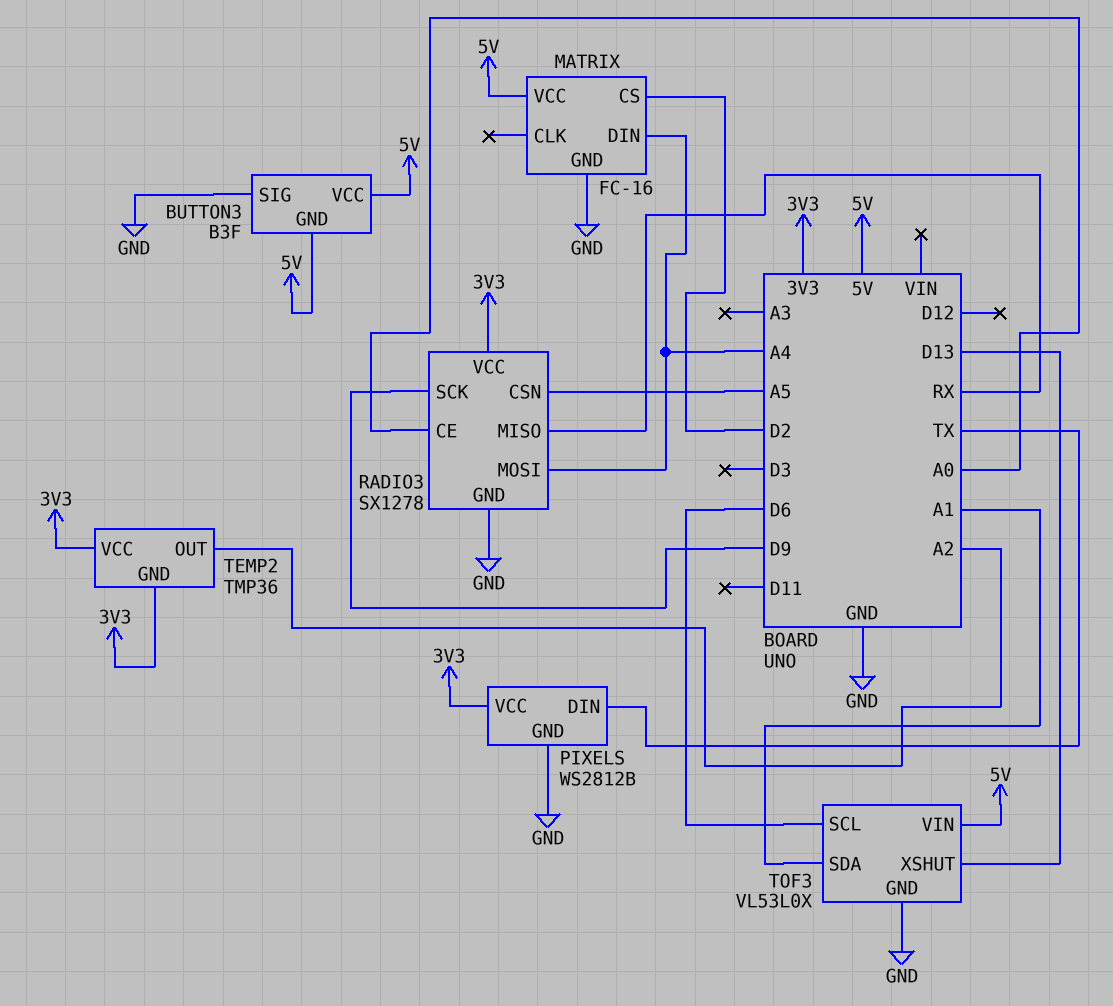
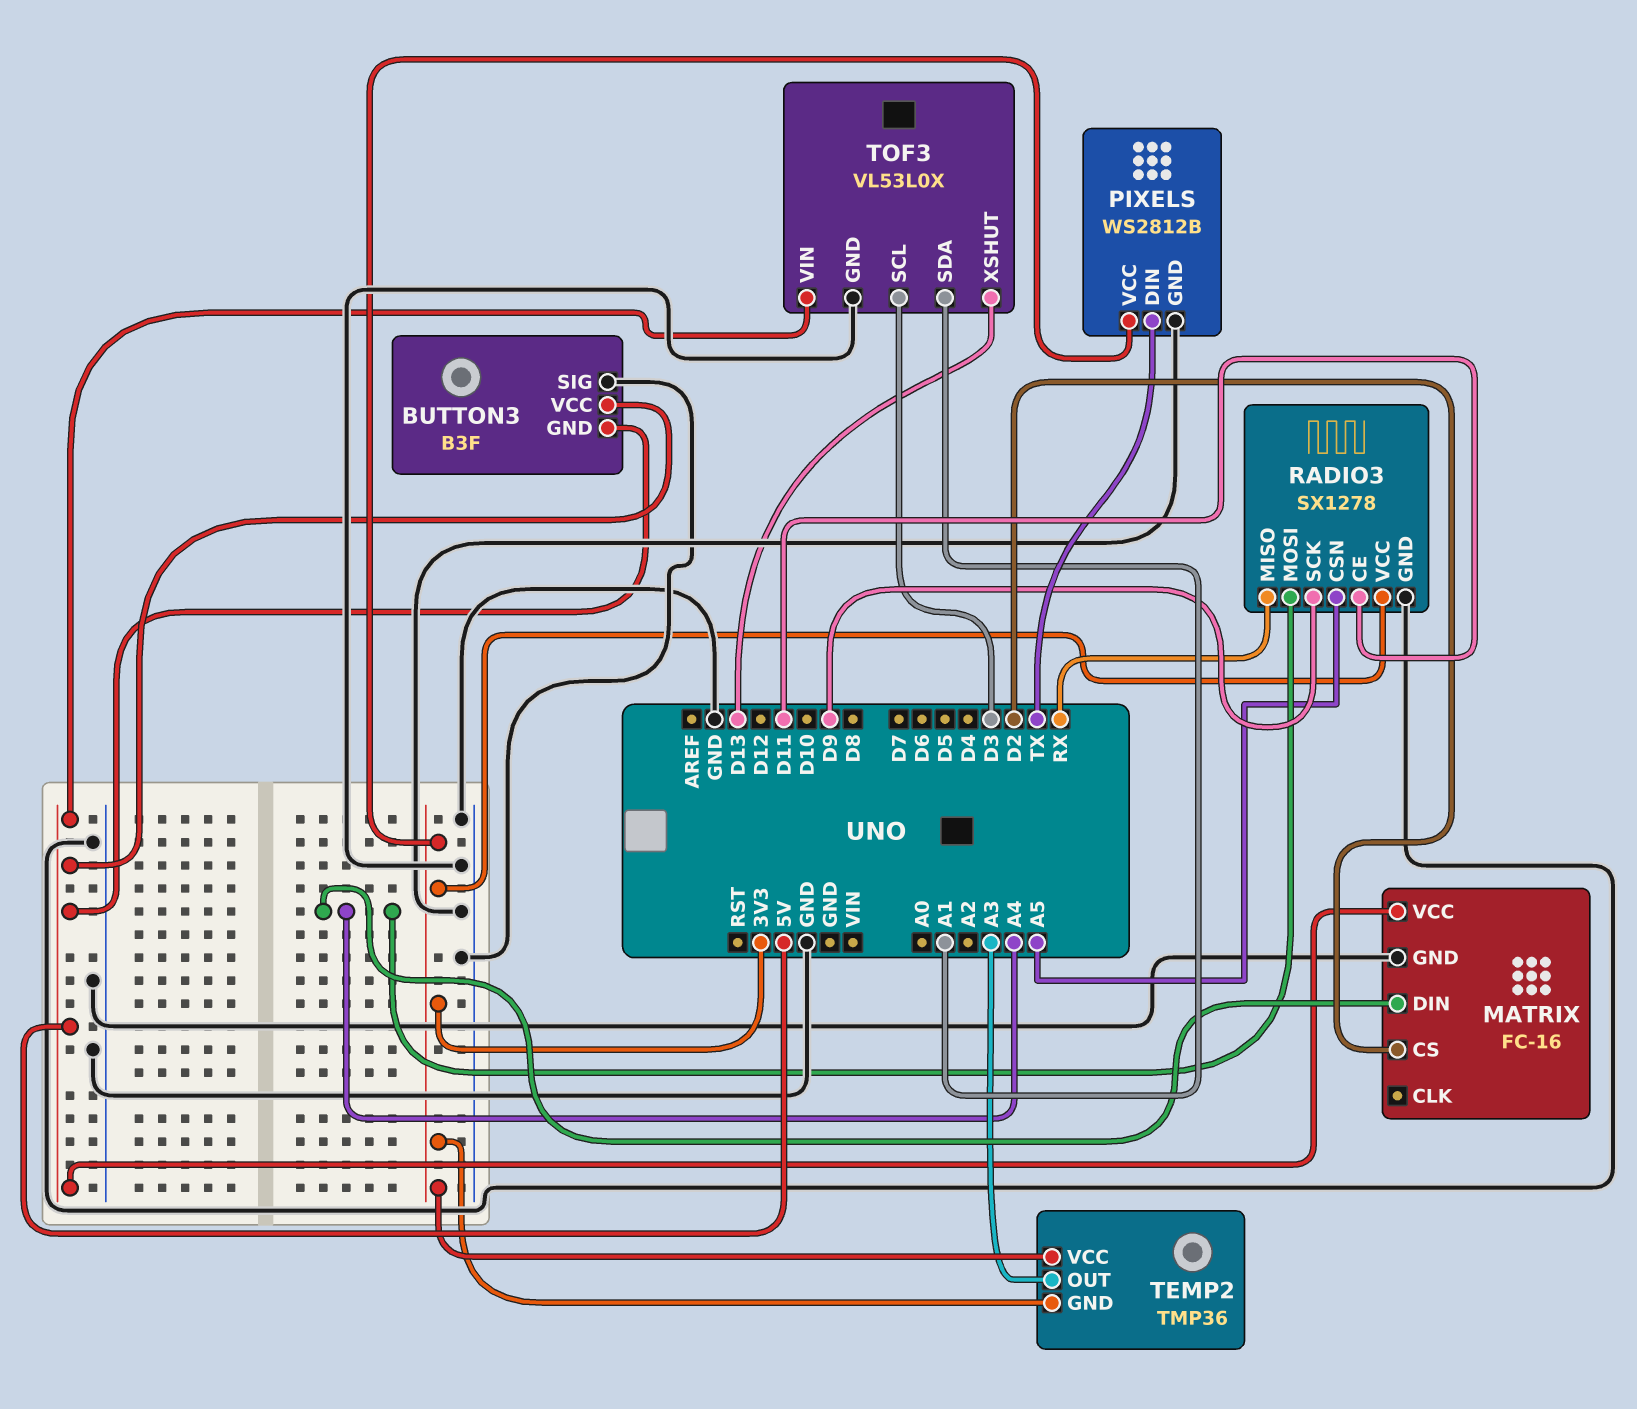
RADIO3 pin CE: A0 -> D11
TEMP2 pin OUT: A2 -> A3
TOF3 pin SCL: D6 -> D3

